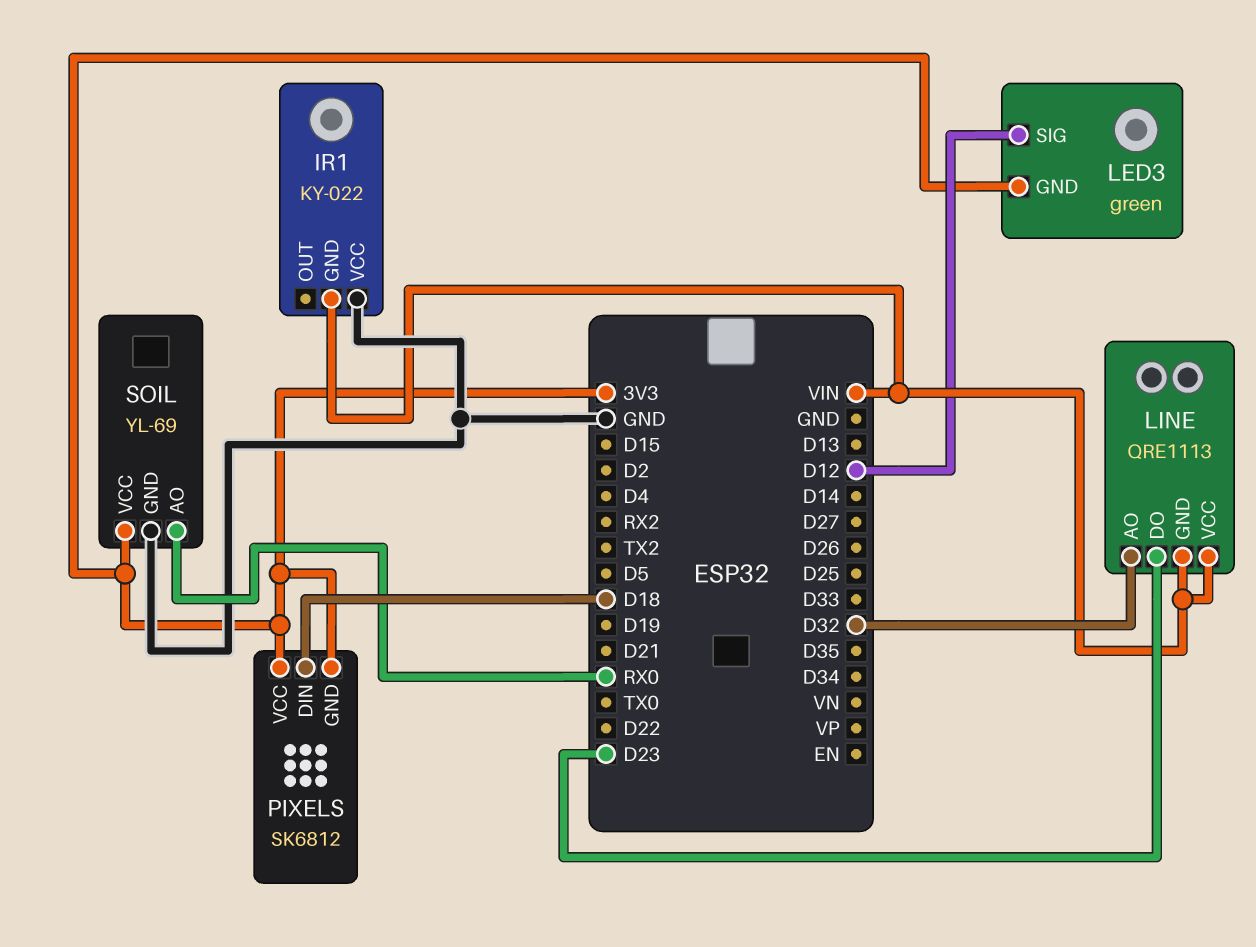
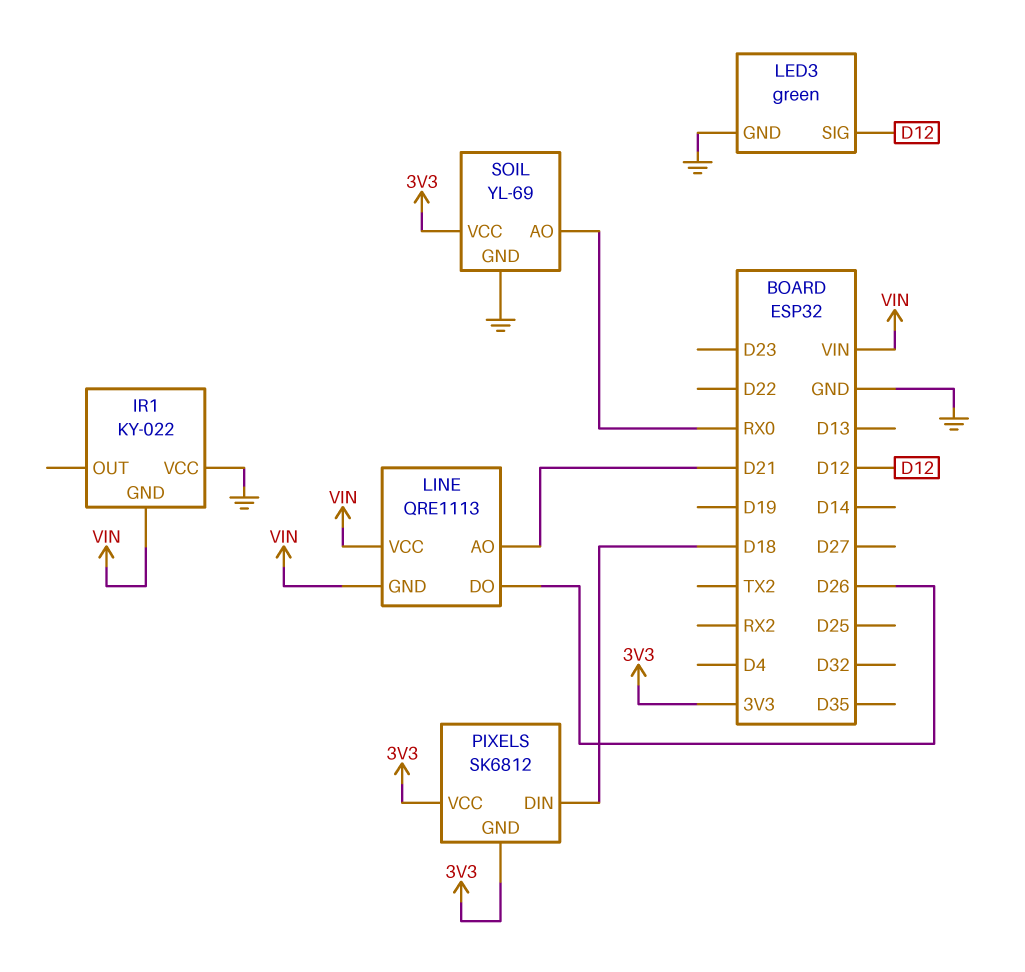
LED3 pin GND: 3V3 -> GND
LINE pin AO: D32 -> D21
LINE pin DO: D23 -> D26

